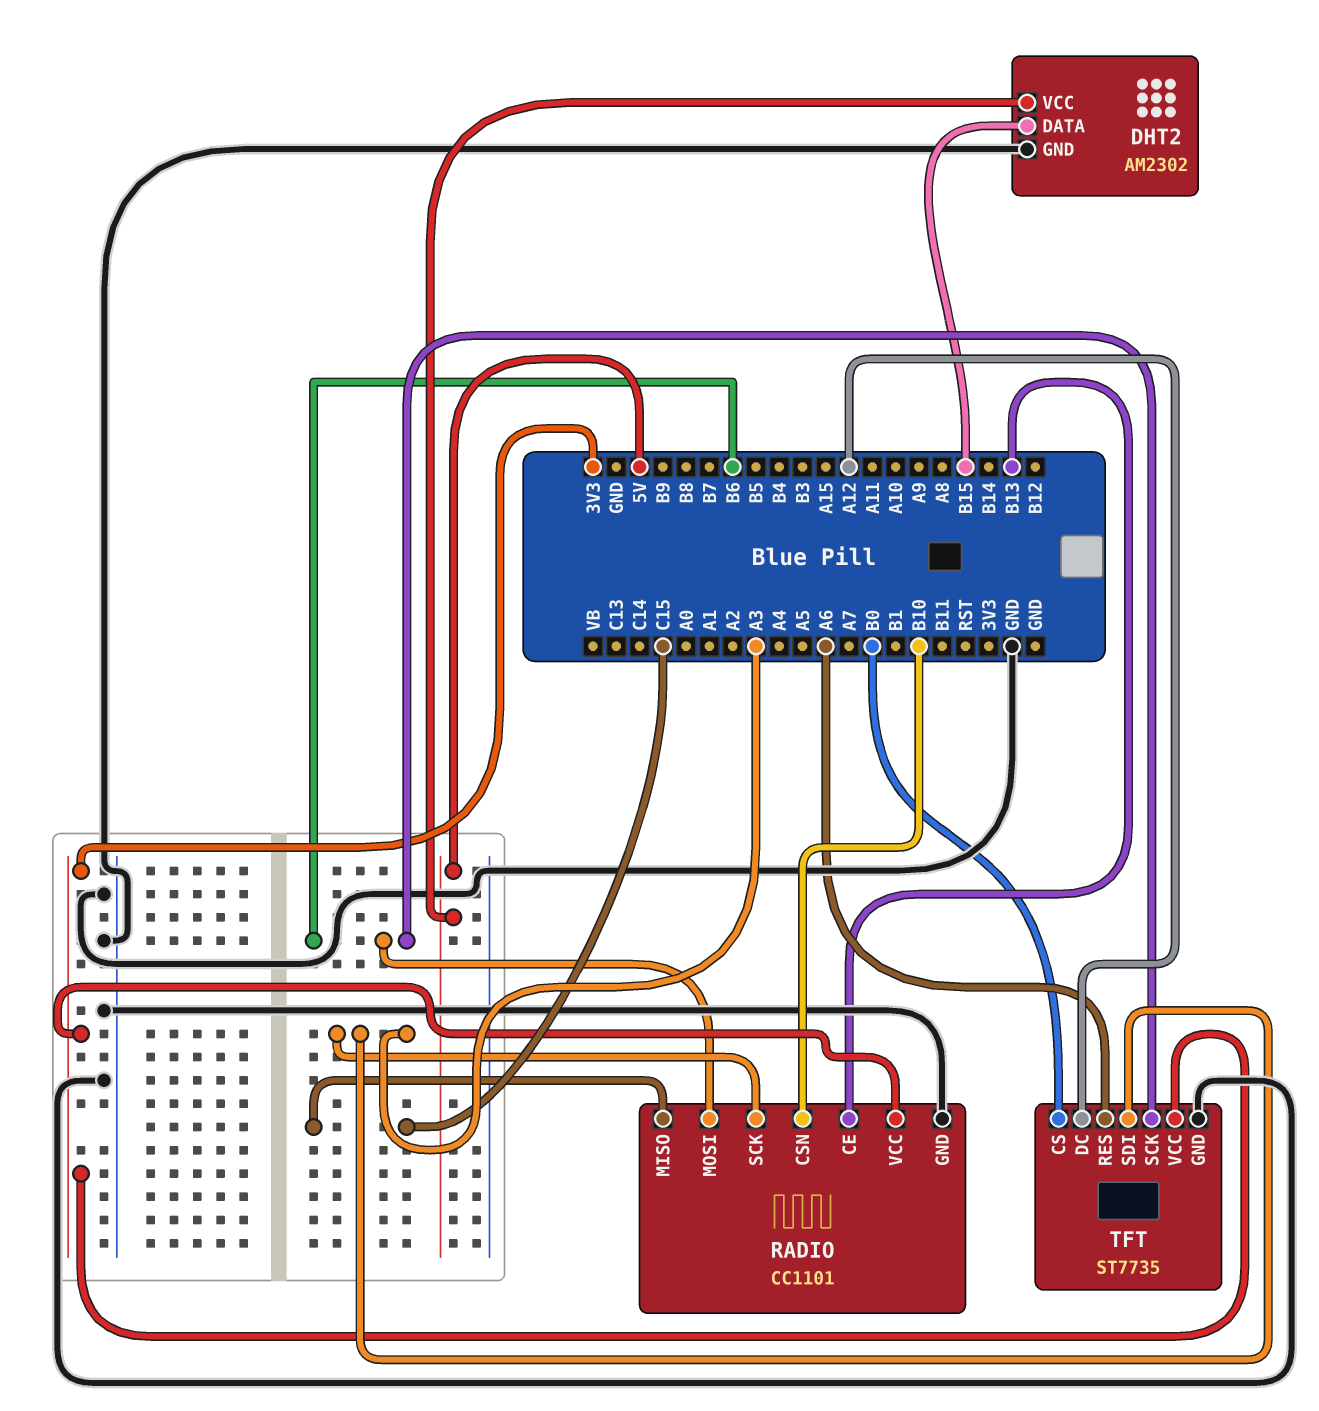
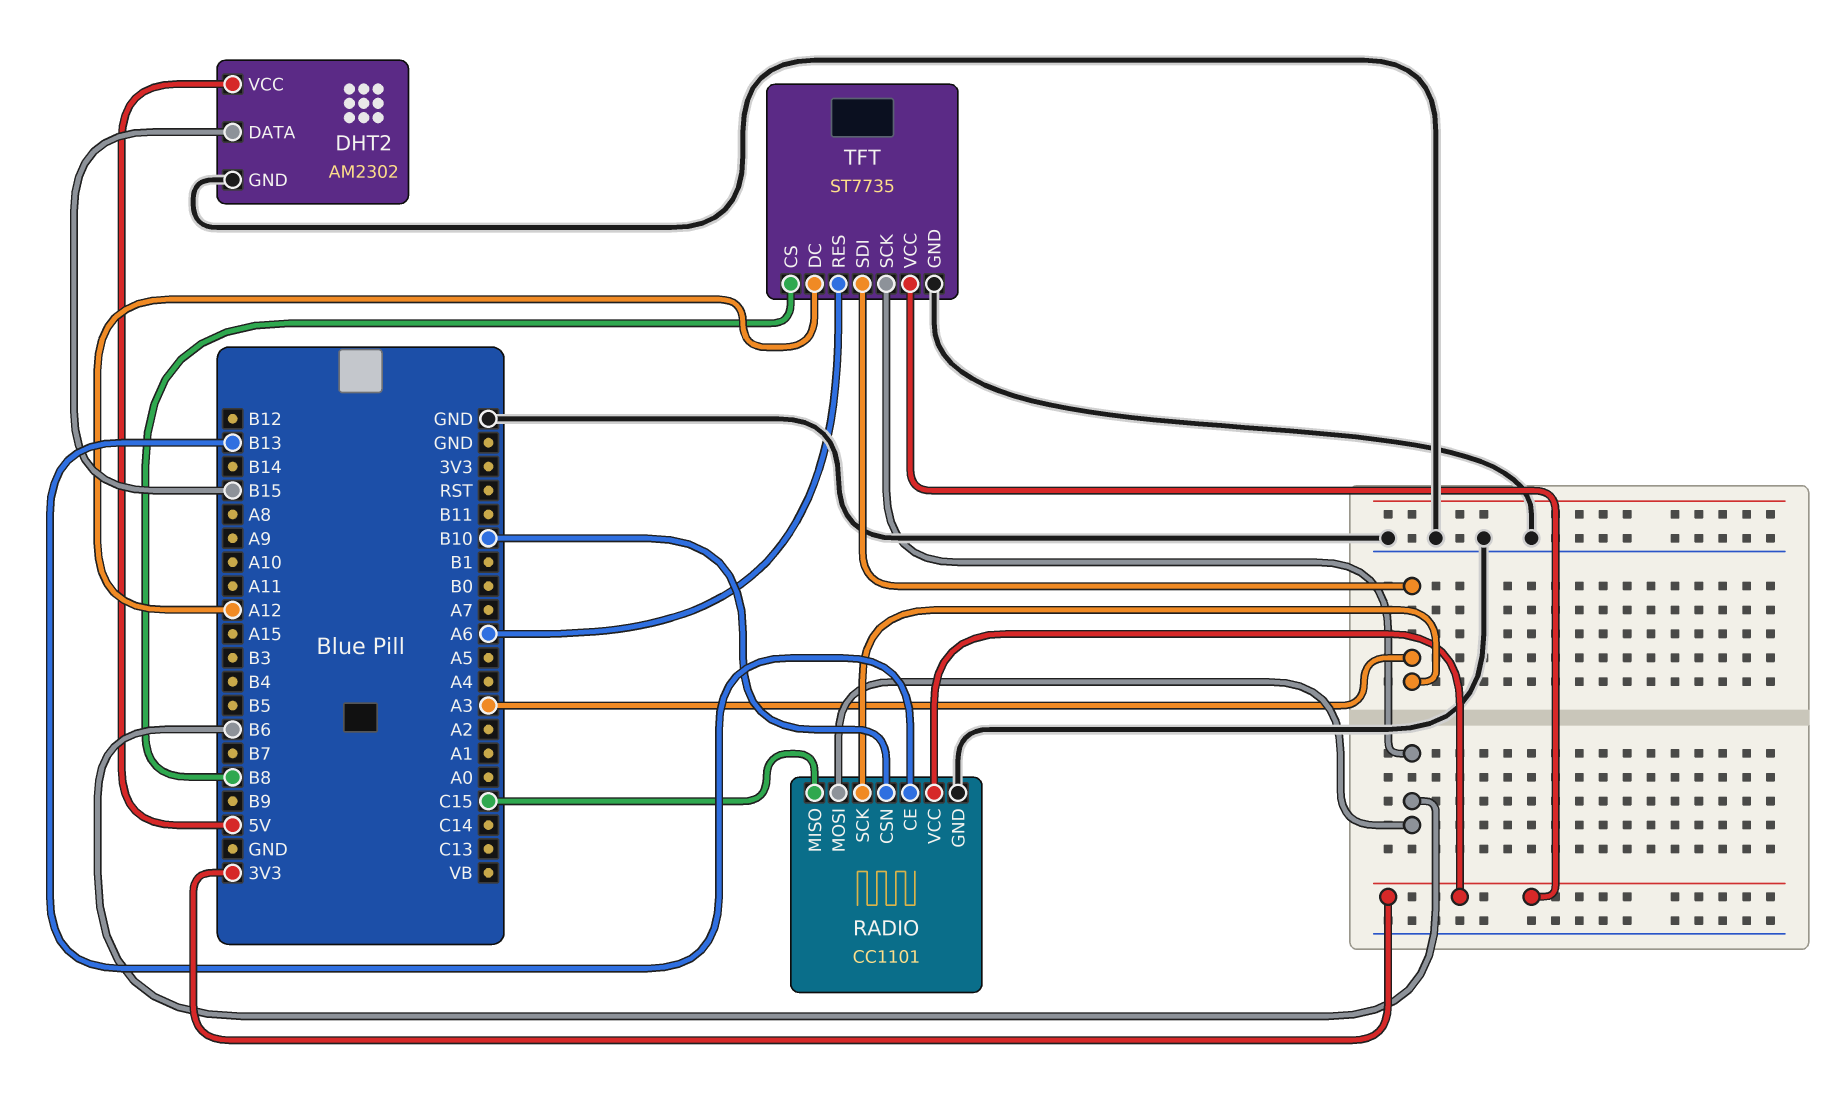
TFT pin CS: B0 -> B8

